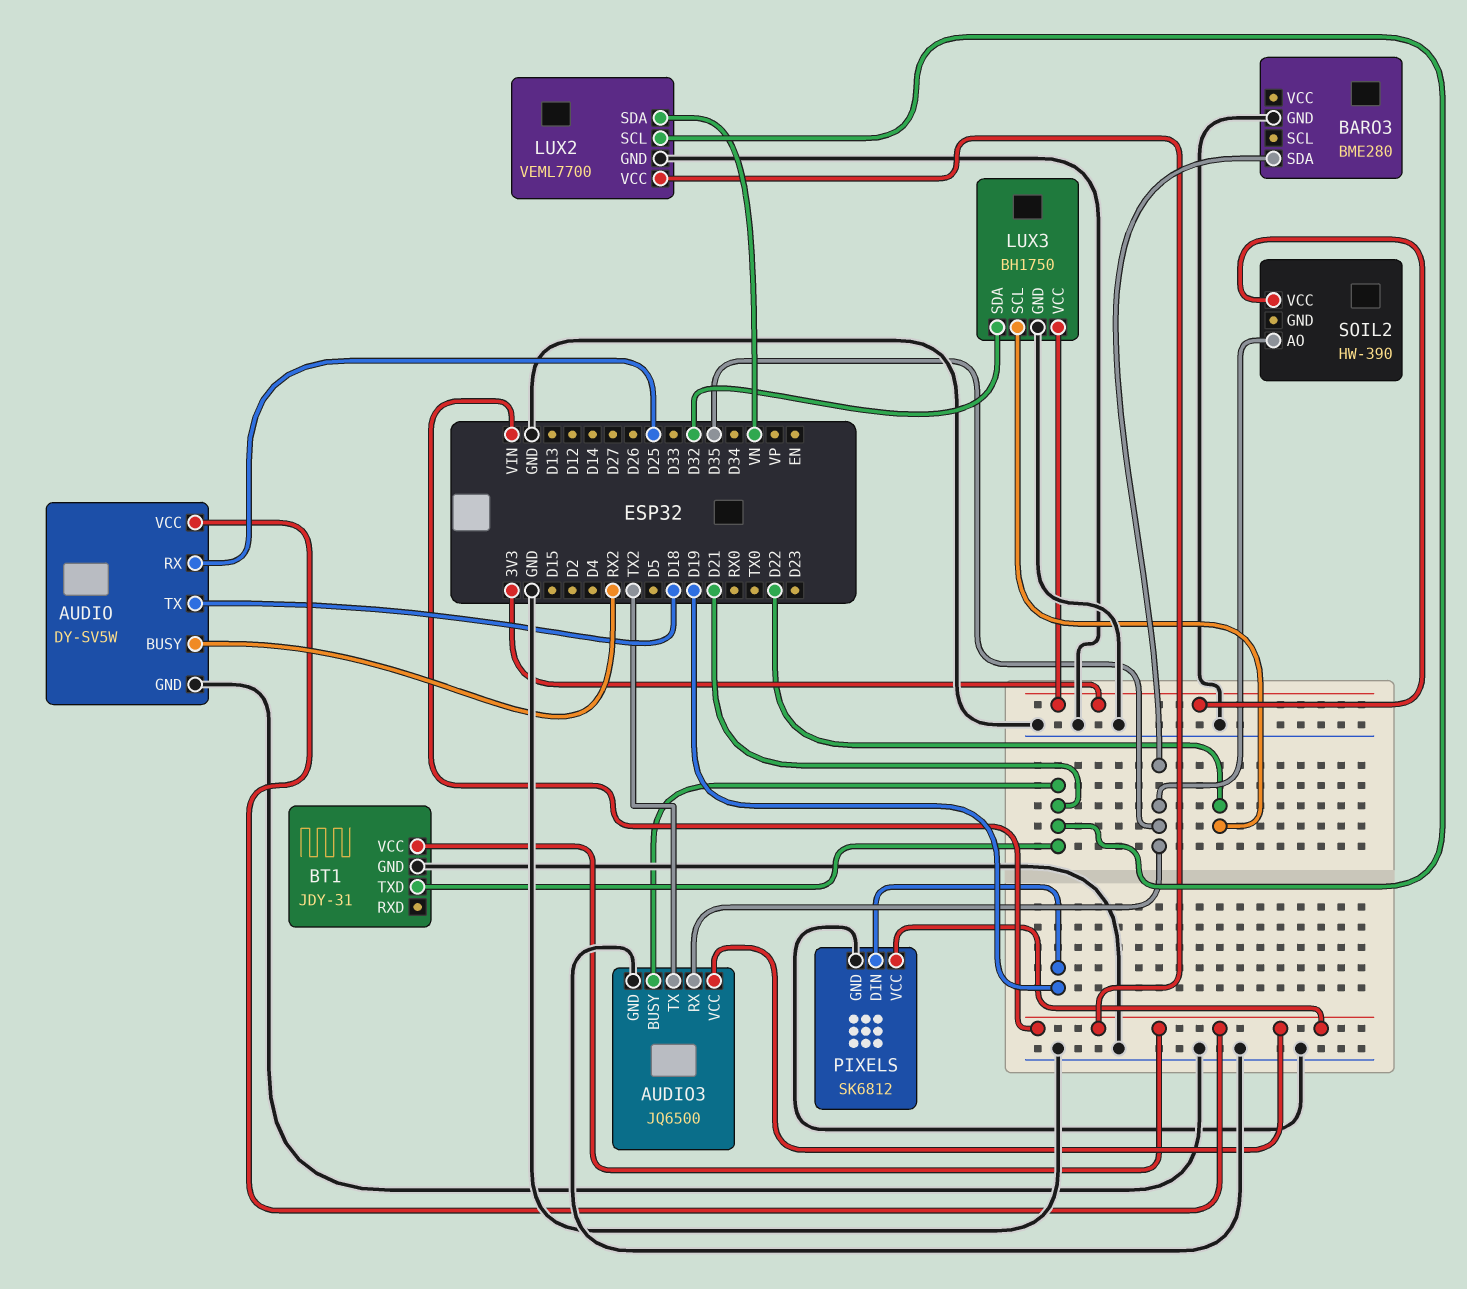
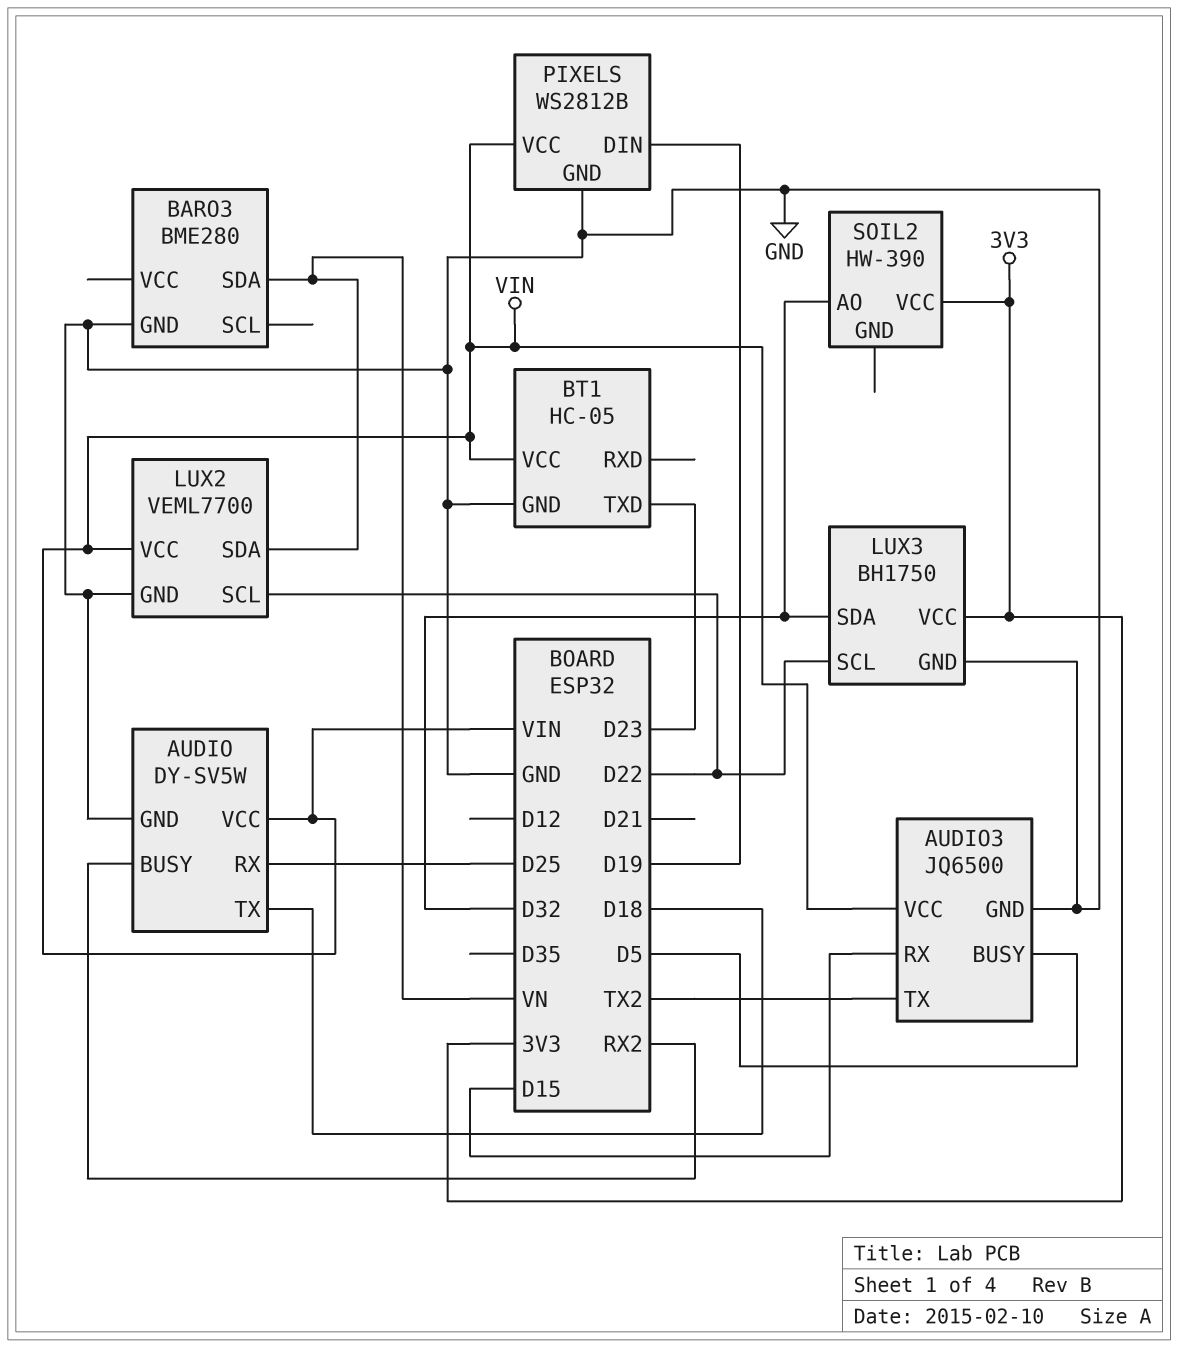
AUDIO3 pin BUSY: D21 -> D5
AUDIO3 pin RX: D35 -> D15
BARO3 pin SDA: D35 -> VN
BT1: JDY-31 -> HC-05
BT1 pin TXD: D21 -> D23
LUX2 pin SCL: D21 -> D22
PIXELS: SK6812 -> WS2812B
SOIL2 pin AO: D35 -> D32

